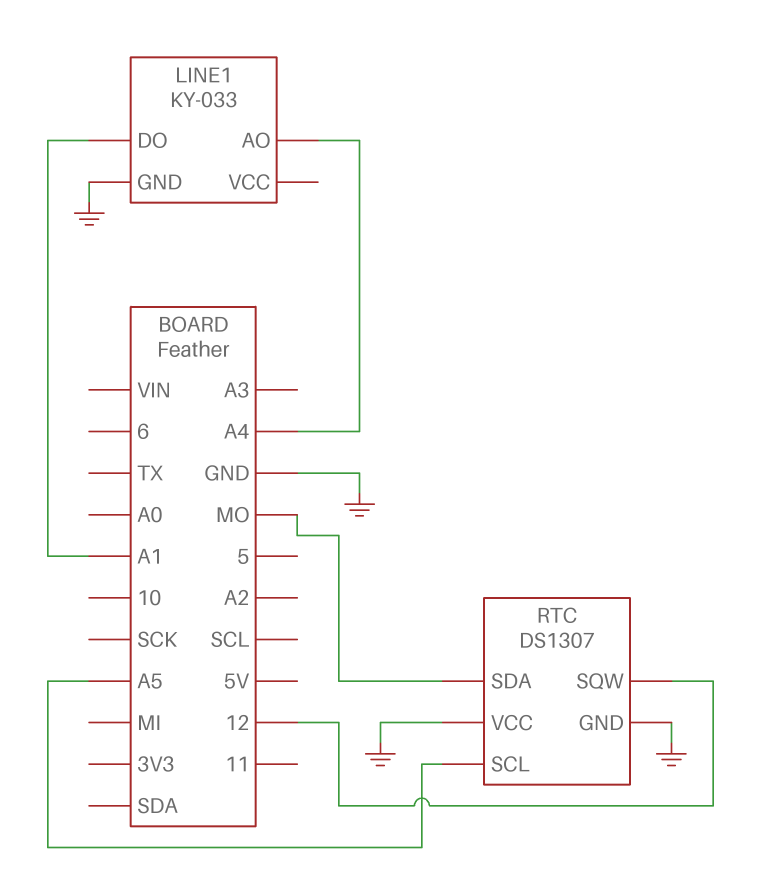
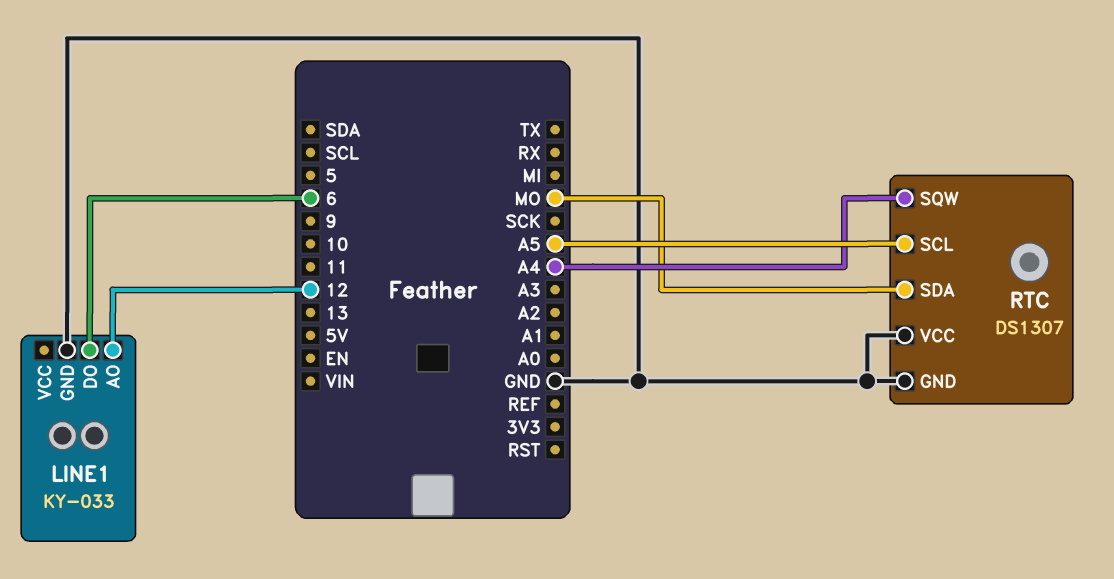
LINE1 pin AO: A4 -> 12
LINE1 pin DO: A1 -> 6
RTC pin SQW: 12 -> A4

